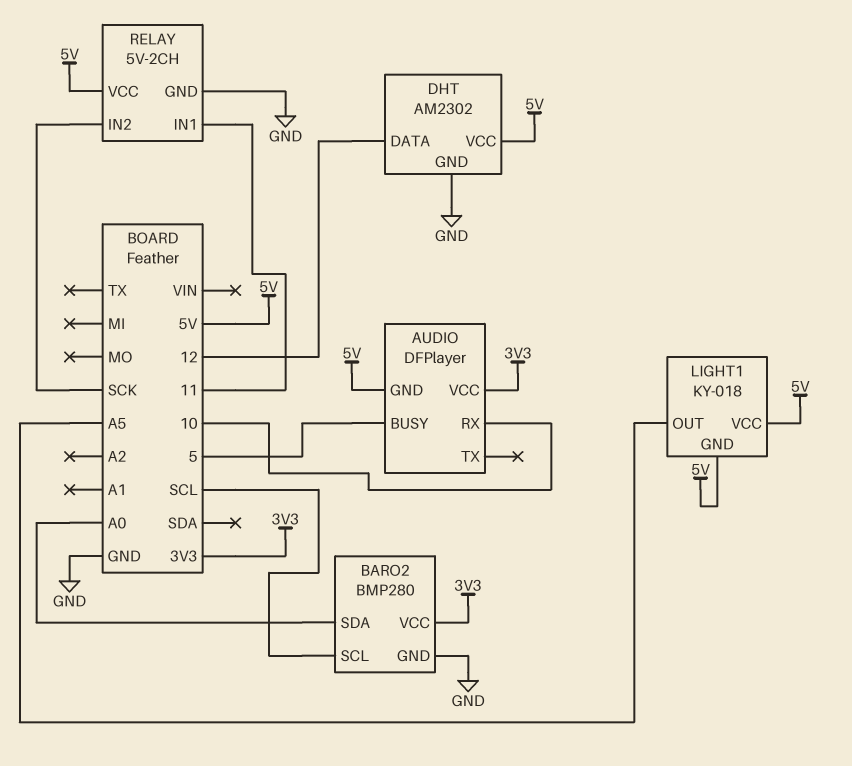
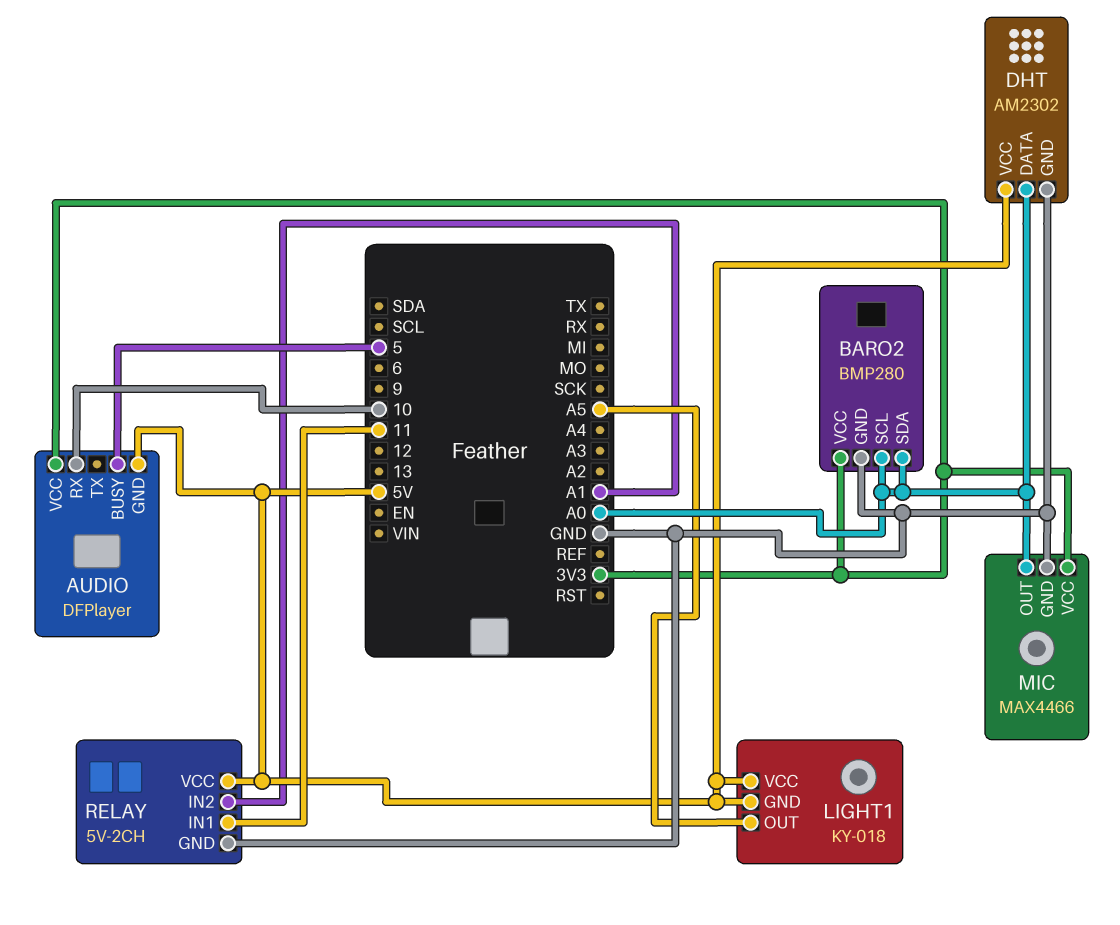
BARO2 pin SCL: SCL -> A0
DHT pin DATA: 12 -> A0
MIC: none -> MAX4466
MIC pin GND: none -> GND
MIC pin OUT: none -> A0
MIC pin VCC: none -> 3V3
RELAY pin IN2: SCK -> A1

